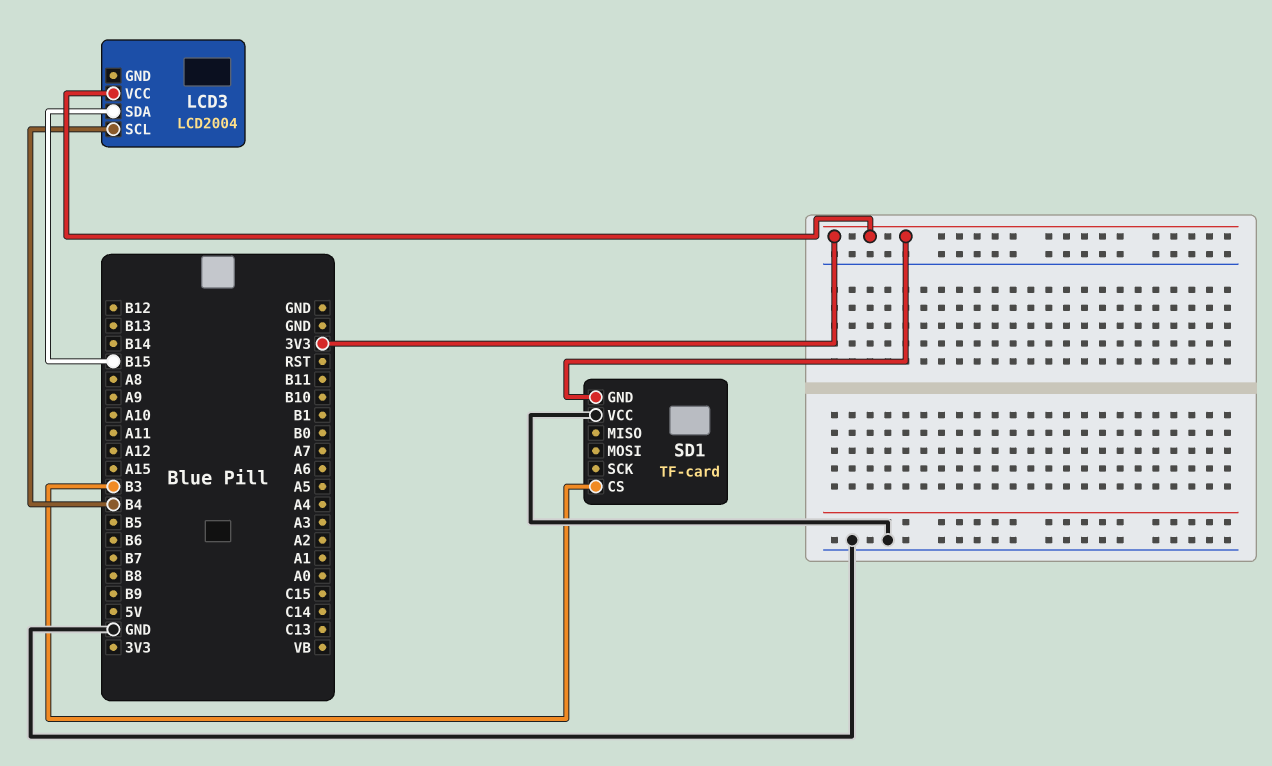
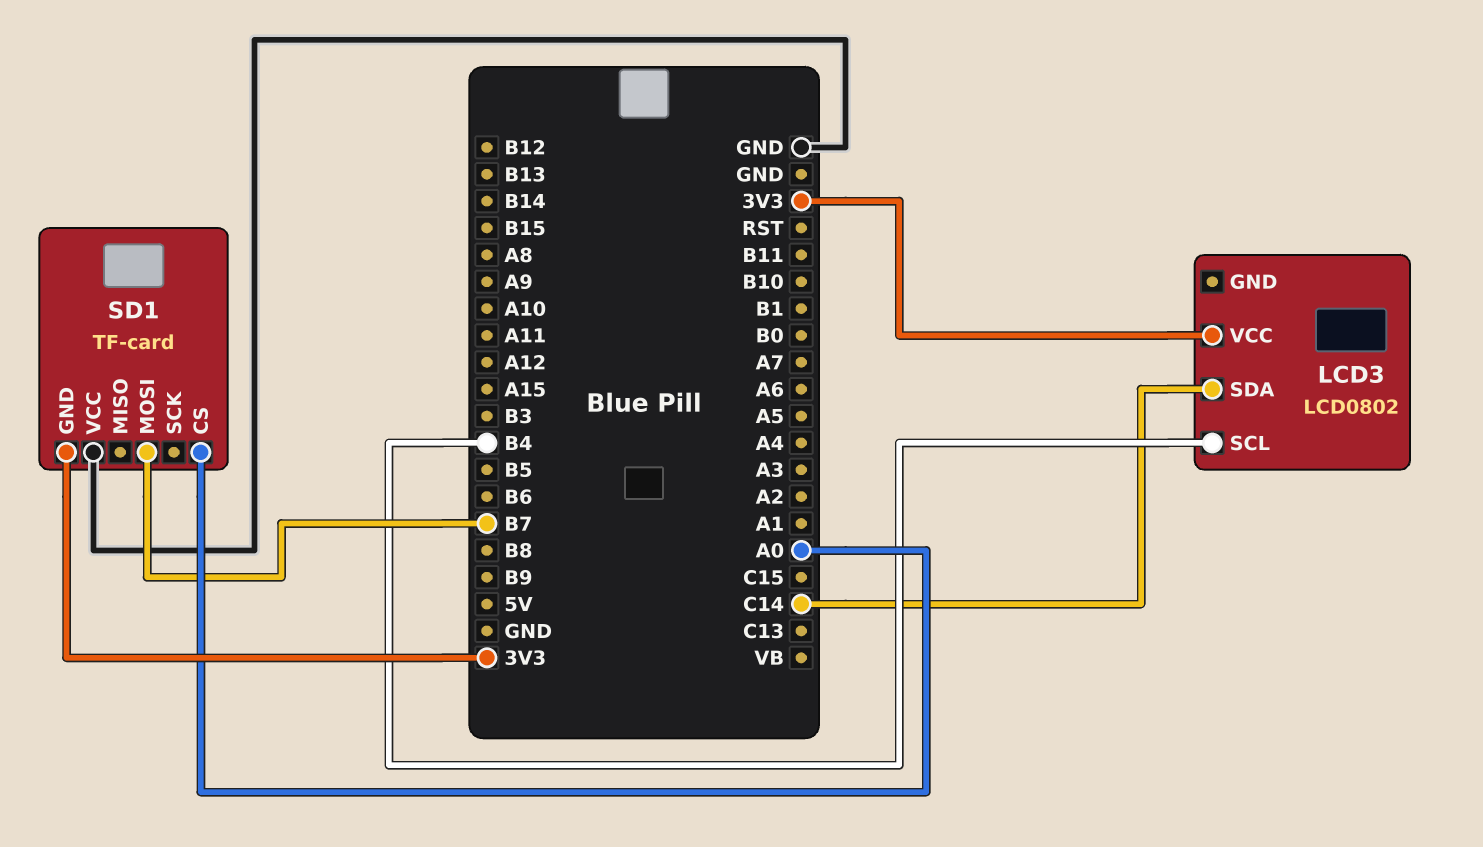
LCD3: LCD2004 -> LCD0802
LCD3 pin SDA: B15 -> C14
SD1 pin CS: B3 -> A0
SD1 pin MOSI: none -> B7

